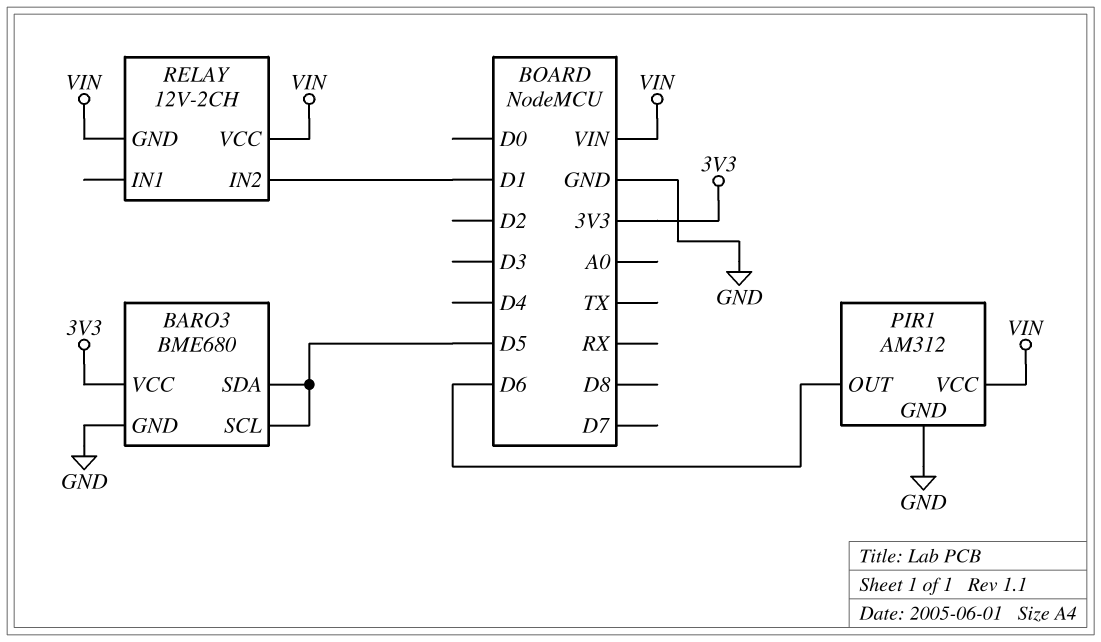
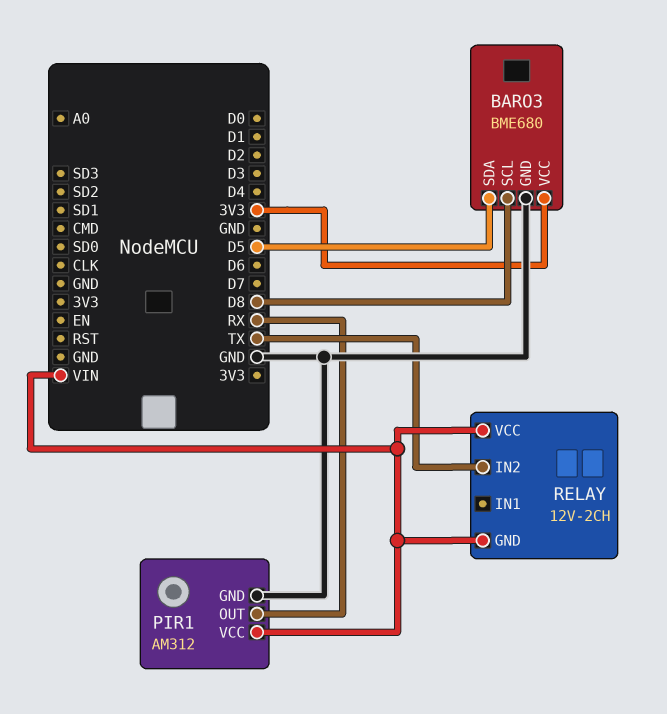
BARO3 pin SCL: D5 -> D8
PIR1 pin OUT: D6 -> RX
RELAY pin IN2: D1 -> TX

